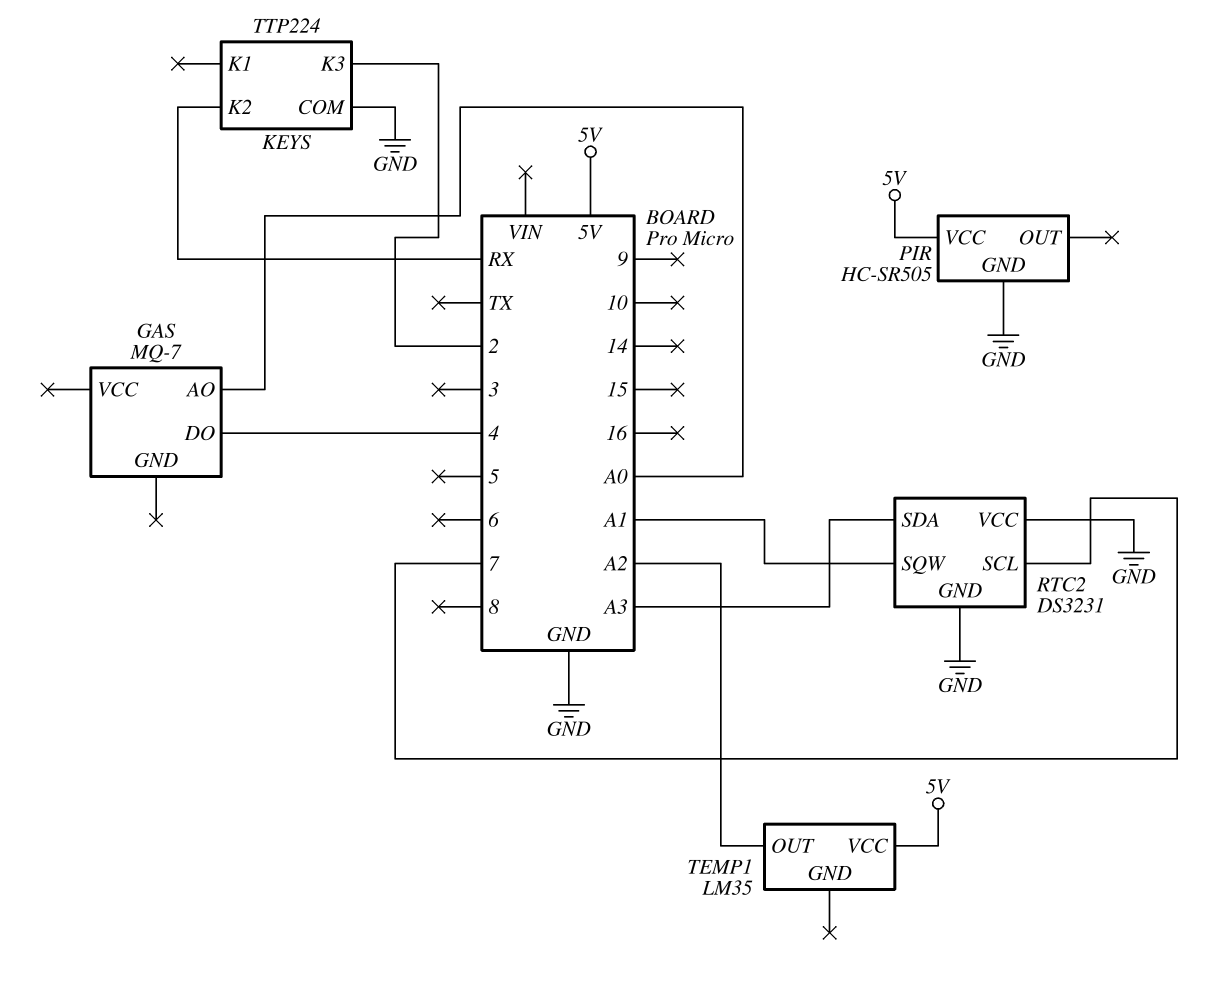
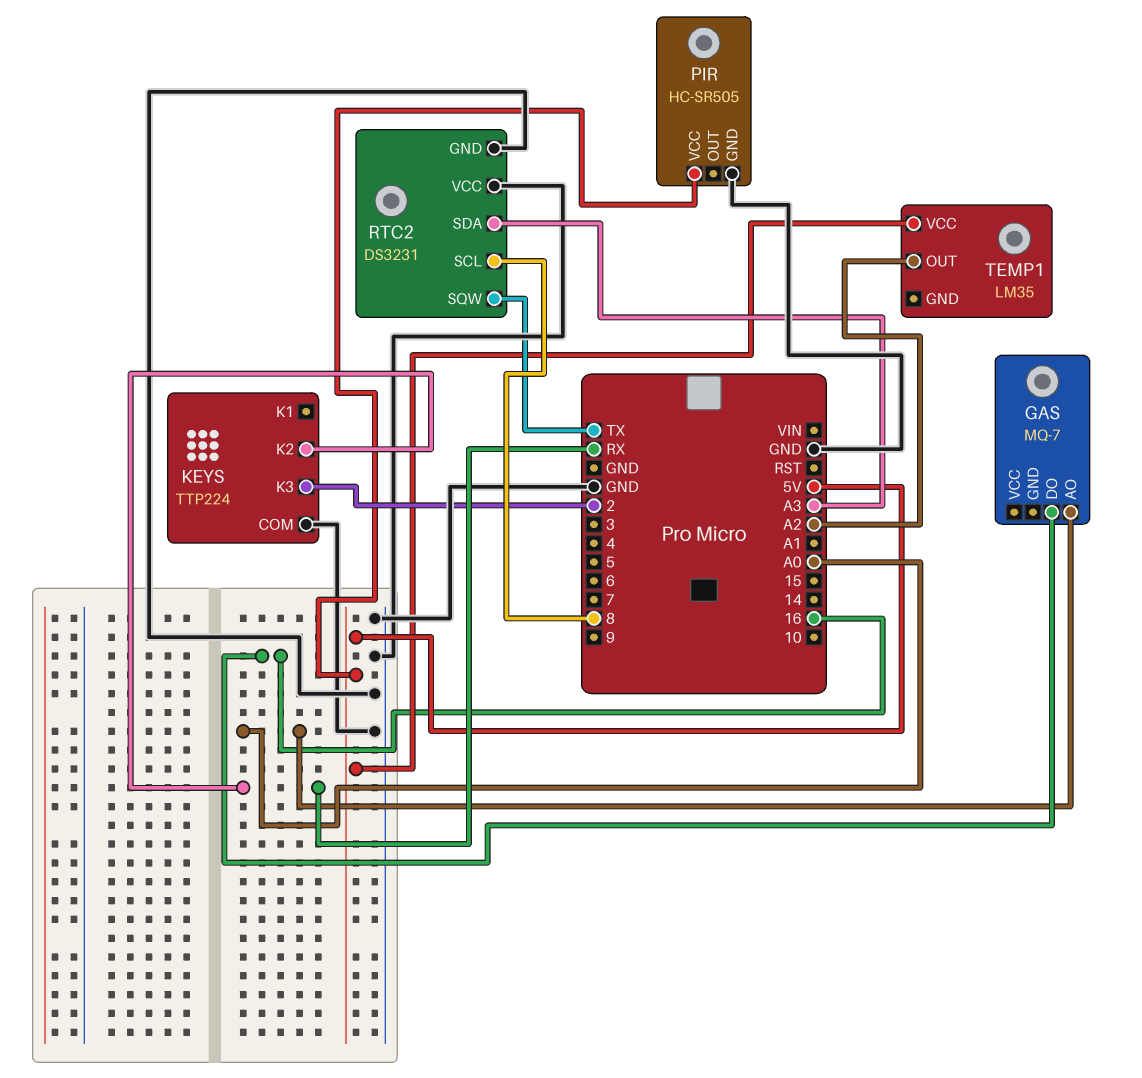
GAS pin DO: 4 -> 16
RTC2 pin SCL: 7 -> 8
RTC2 pin SQW: A1 -> TX

